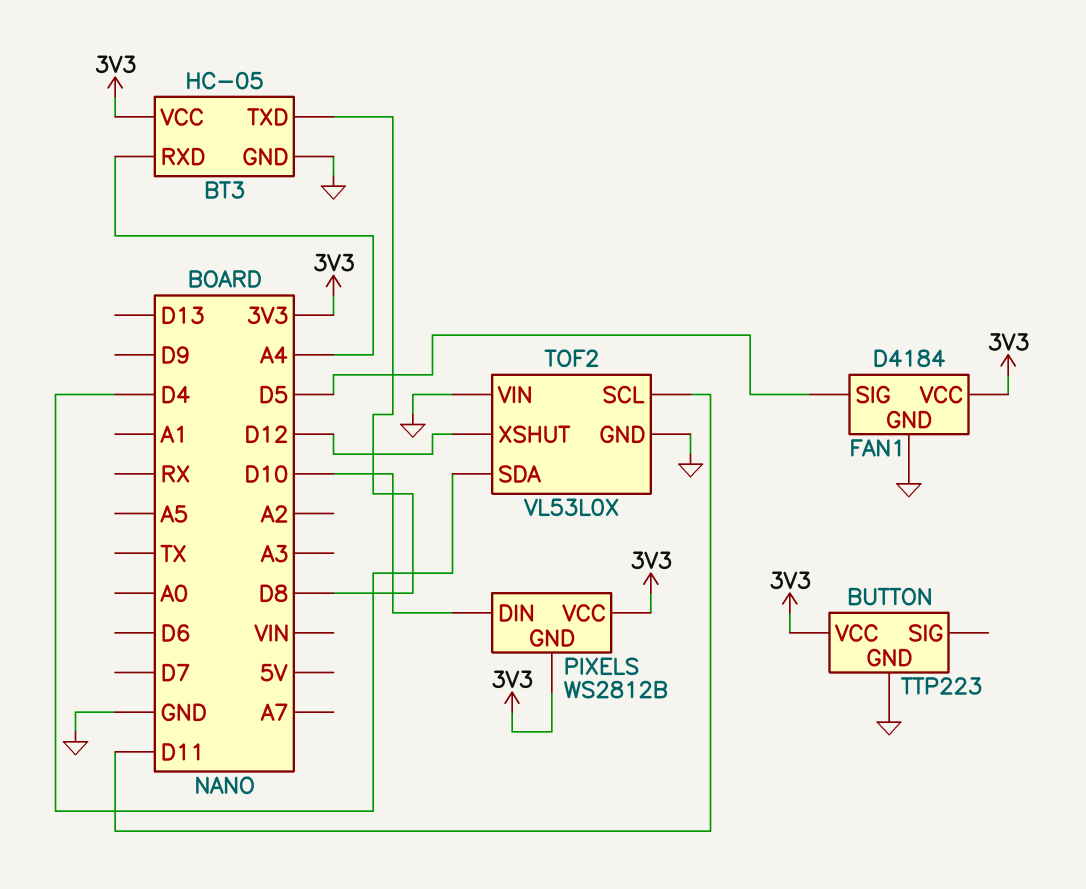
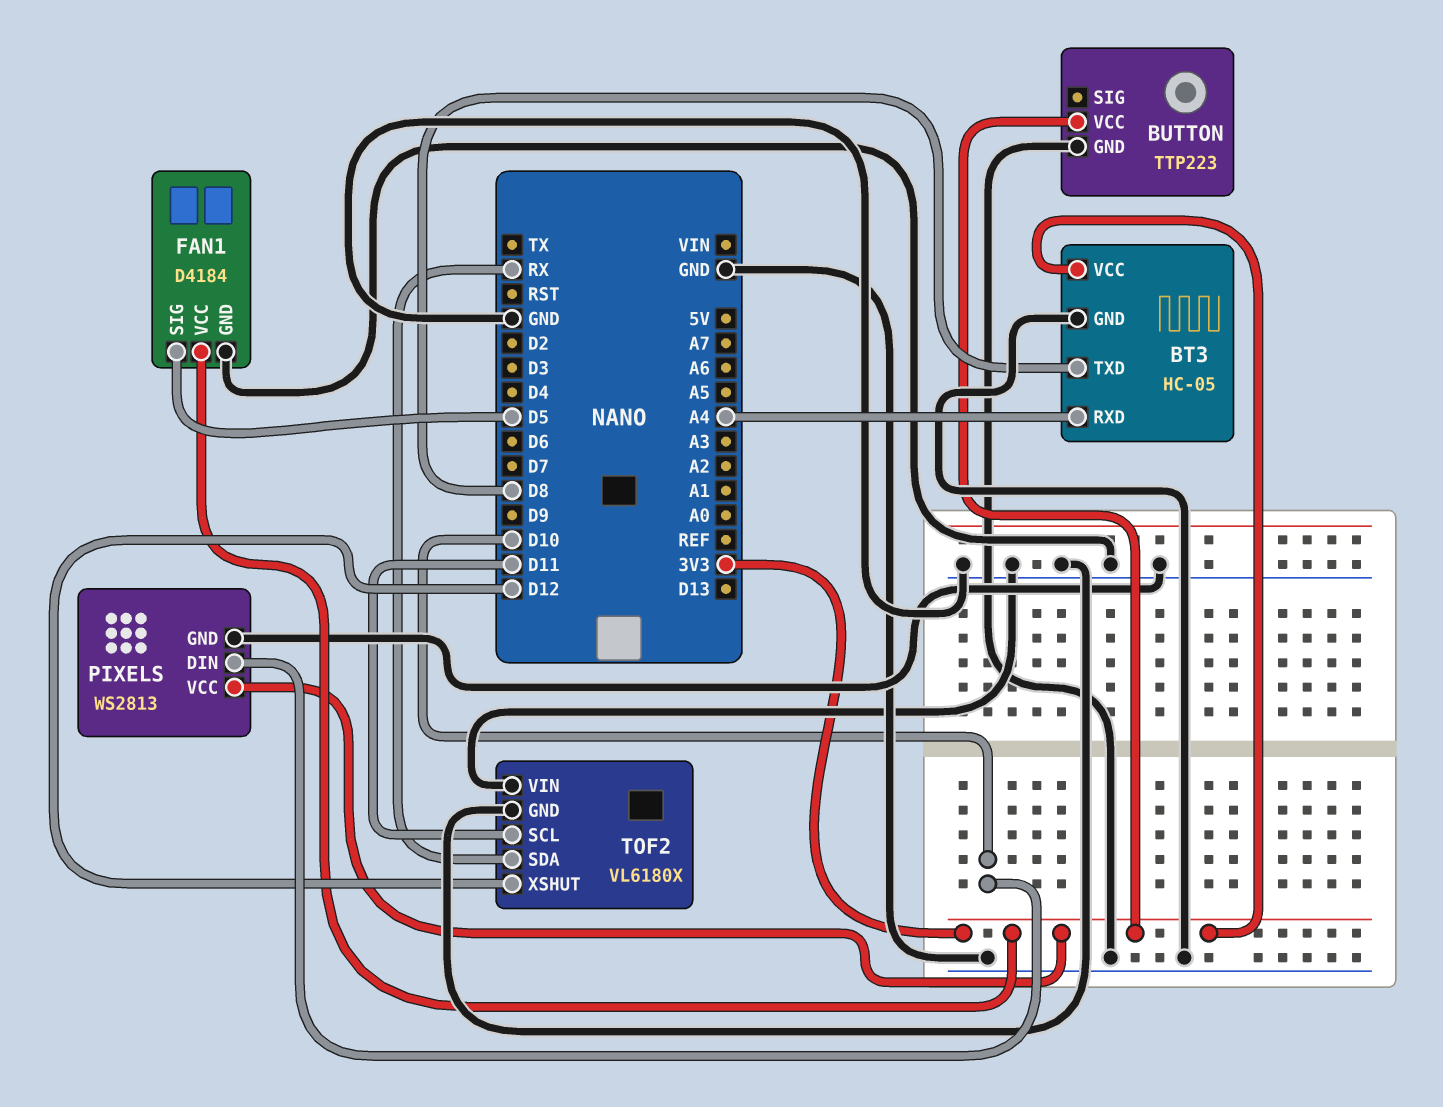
PIXELS: WS2812B -> WS2813
PIXELS pin GND: 3V3 -> GND
TOF2: VL53L0X -> VL6180X
TOF2 pin SDA: D4 -> RX

